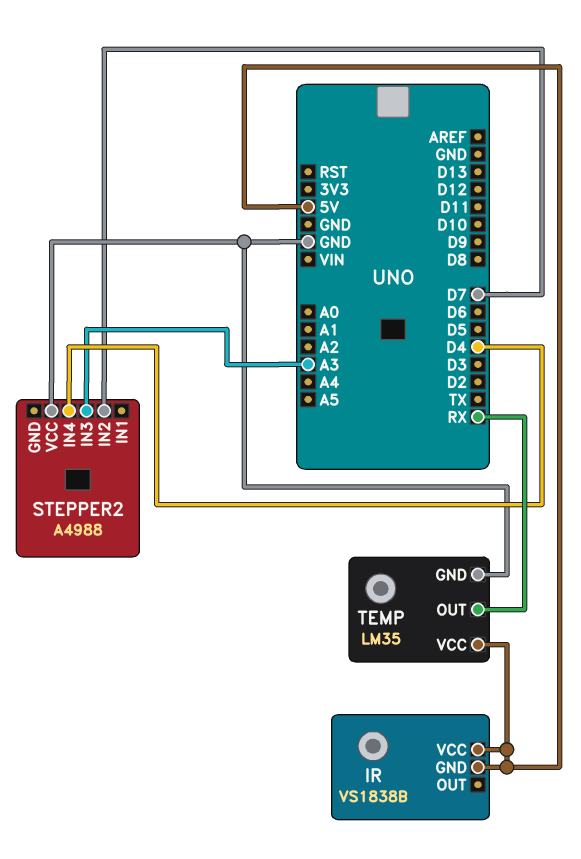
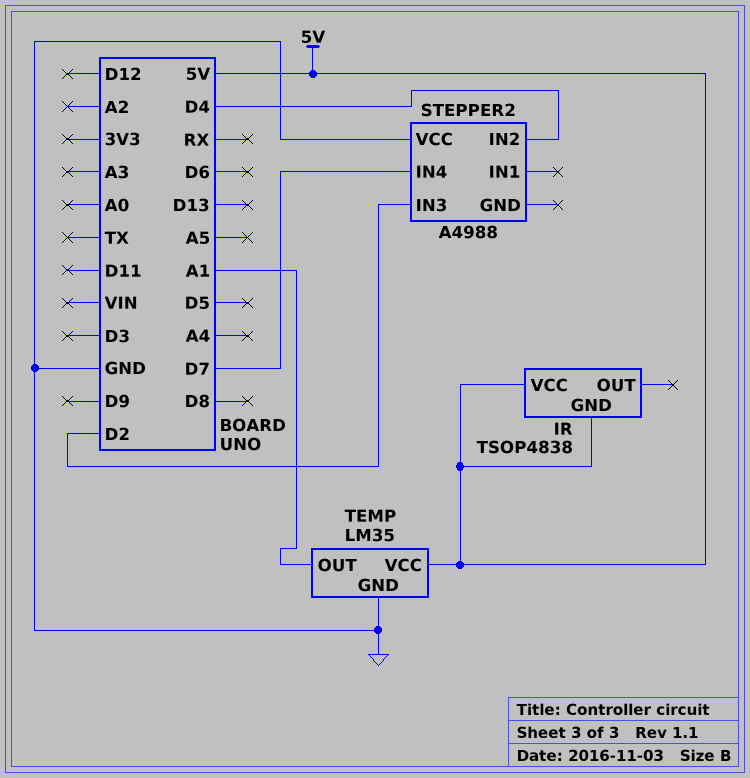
IR: VS1838B -> TSOP4838
STEPPER2 pin IN2: D7 -> D4
STEPPER2 pin IN3: A3 -> D2
STEPPER2 pin IN4: D4 -> D7
TEMP pin OUT: RX -> A1

